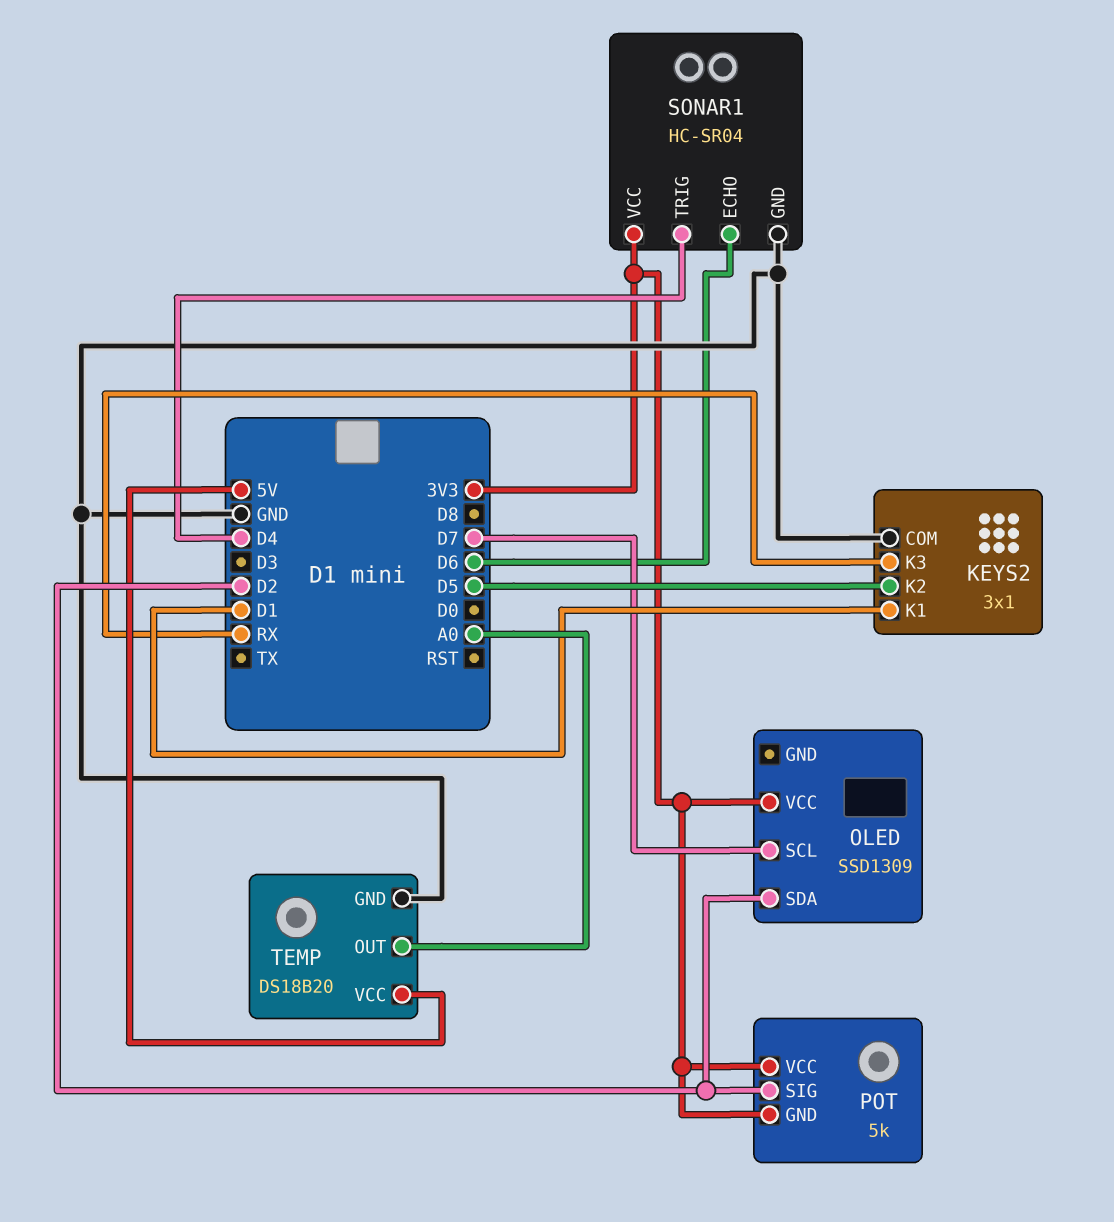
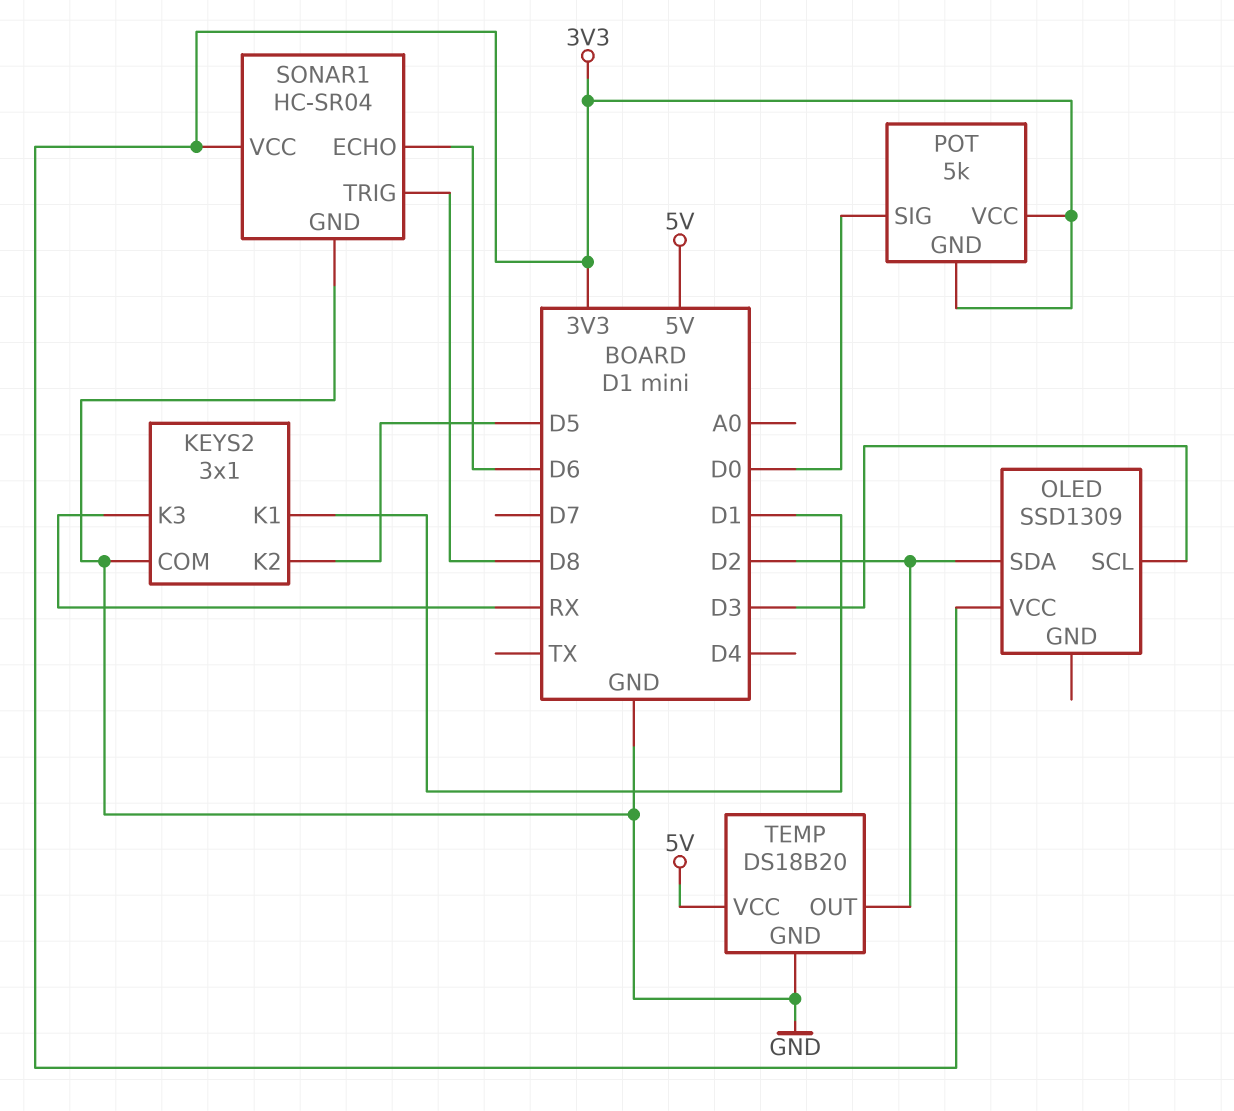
OLED pin SCL: D7 -> D3
POT pin SIG: D2 -> D0
SONAR1 pin TRIG: D4 -> D8
TEMP pin OUT: A0 -> D2

